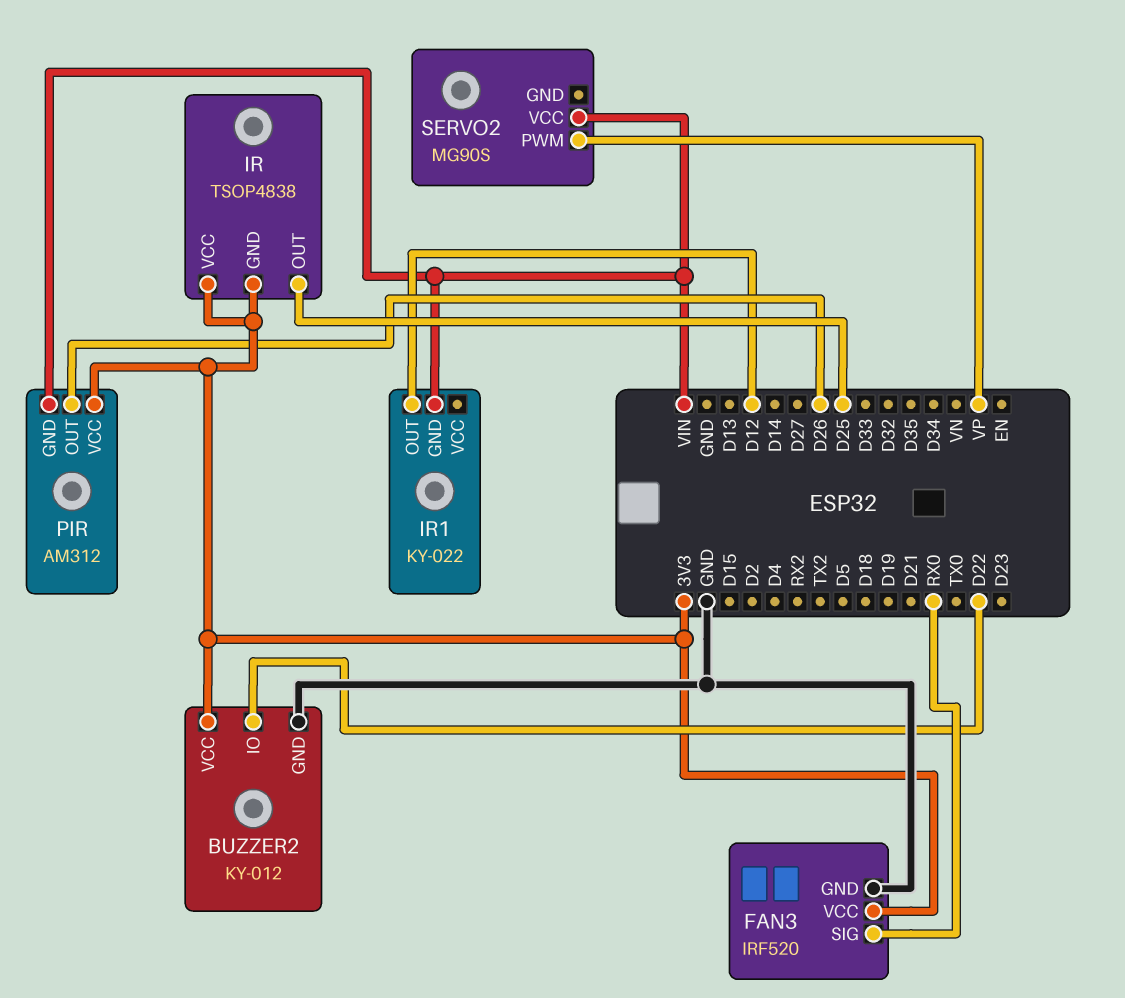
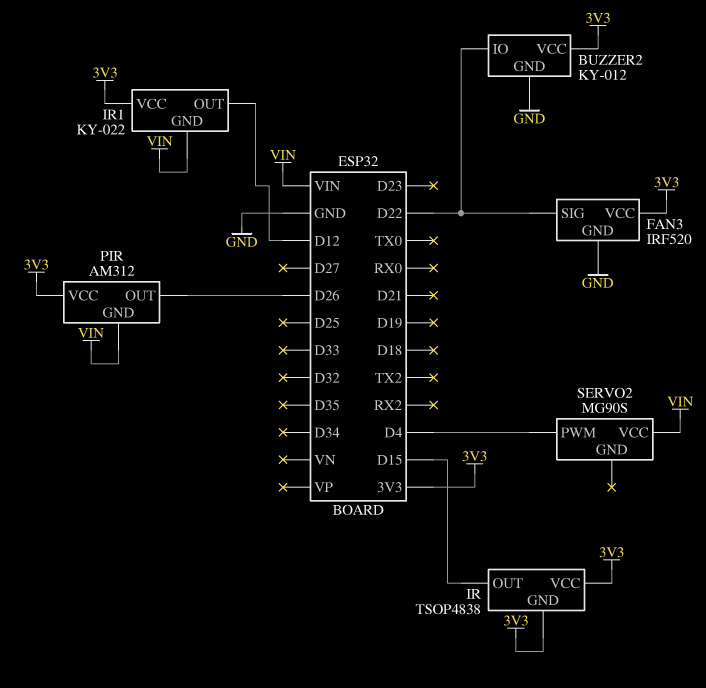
FAN3 pin SIG: RX0 -> D22
IR pin OUT: D25 -> D15
IR1 pin VCC: none -> 3V3
SERVO2 pin PWM: VP -> D4

